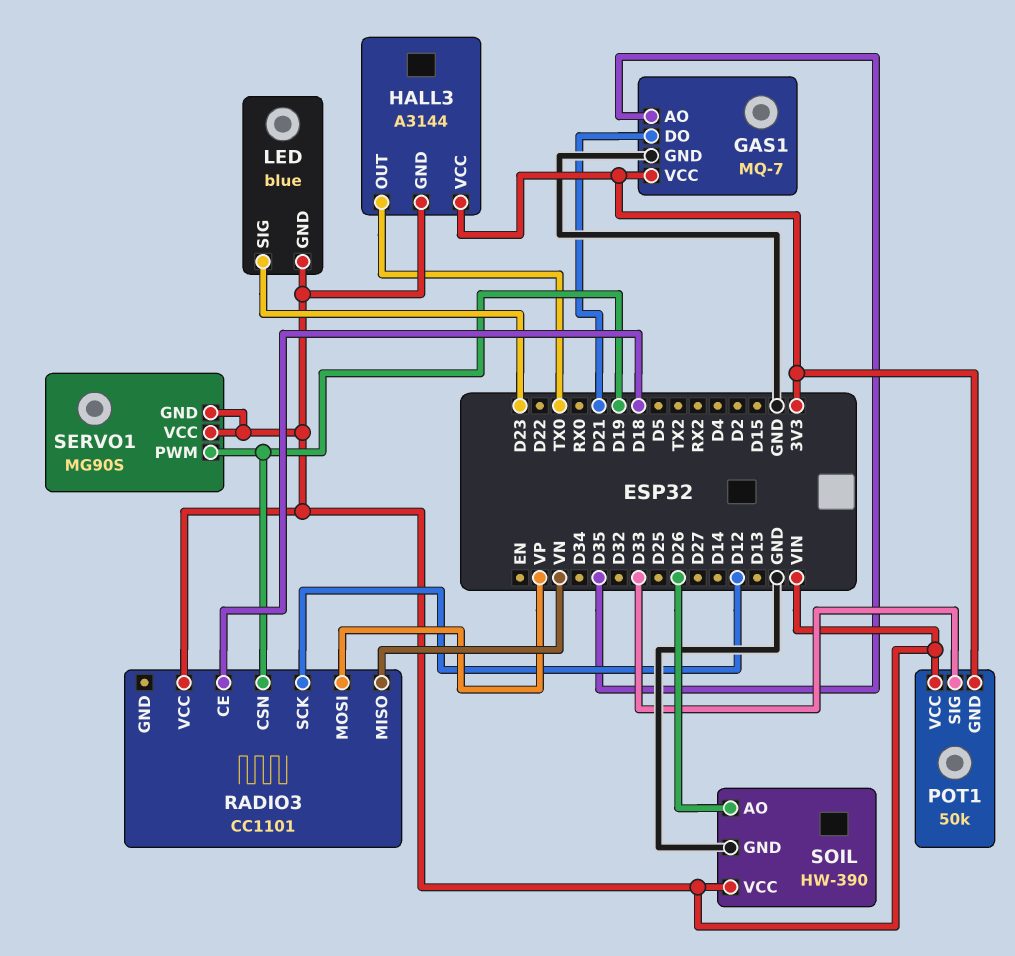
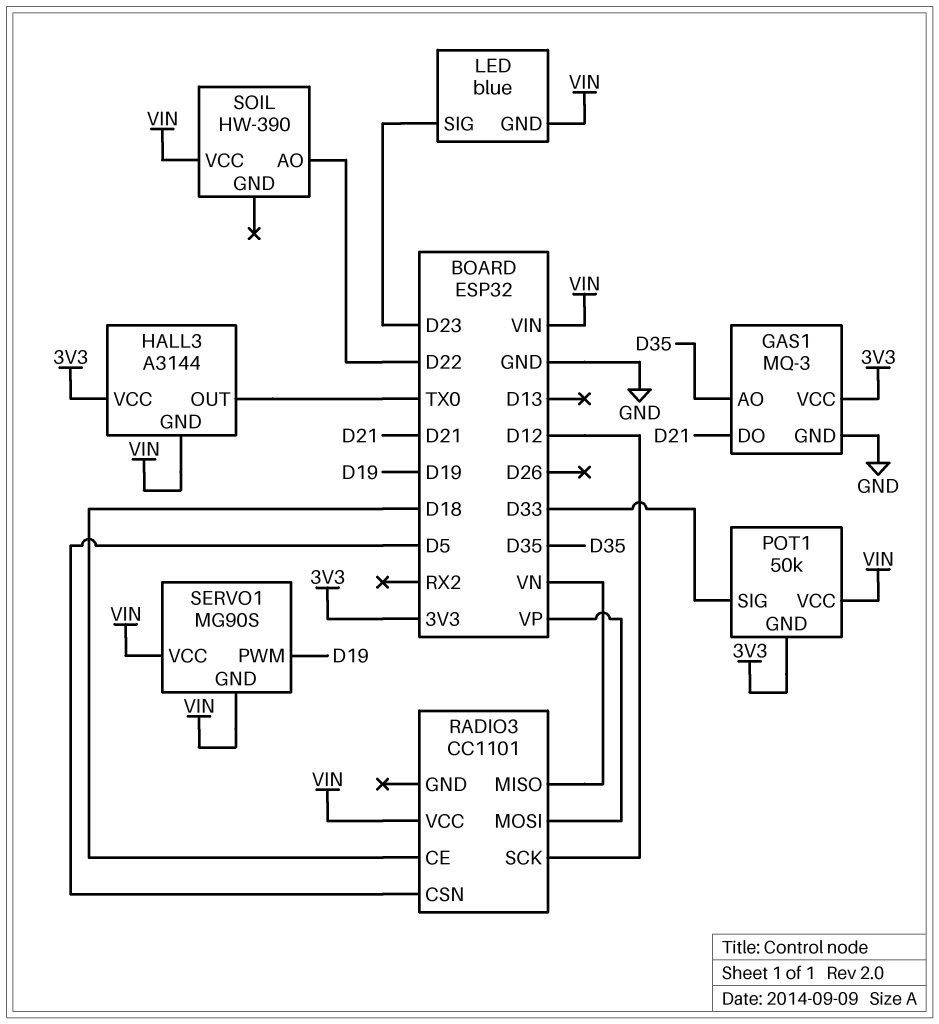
GAS1: MQ-7 -> MQ-3
RADIO3 pin CSN: D19 -> D5
SOIL pin AO: D26 -> D22
SOIL pin GND: GND -> none

